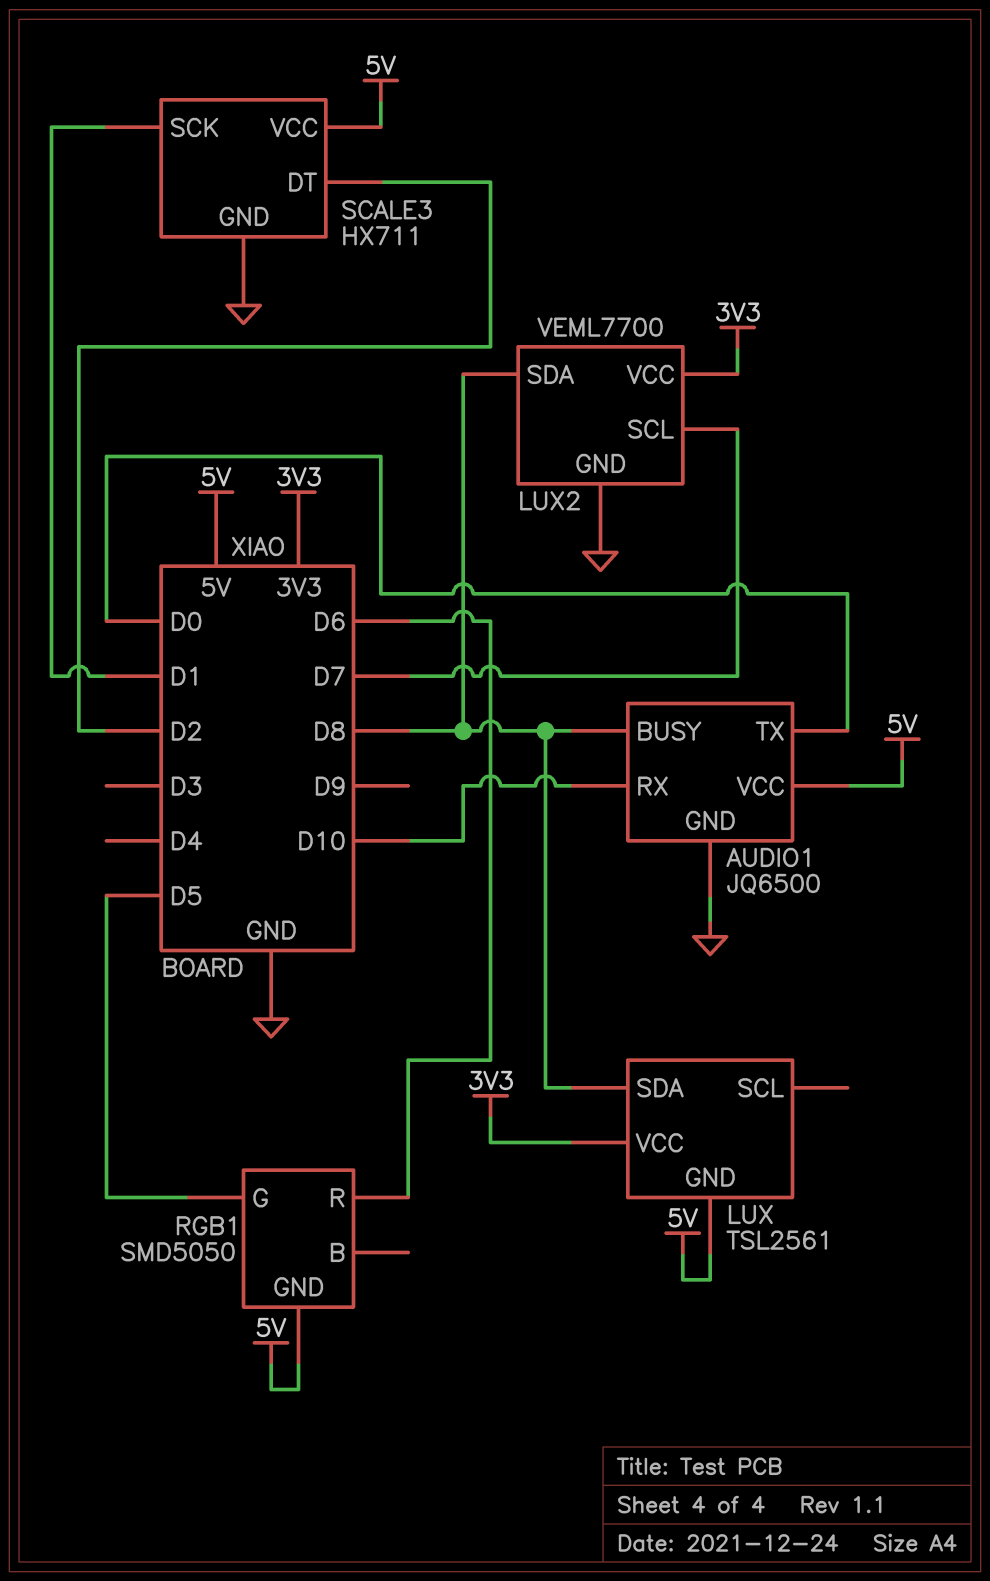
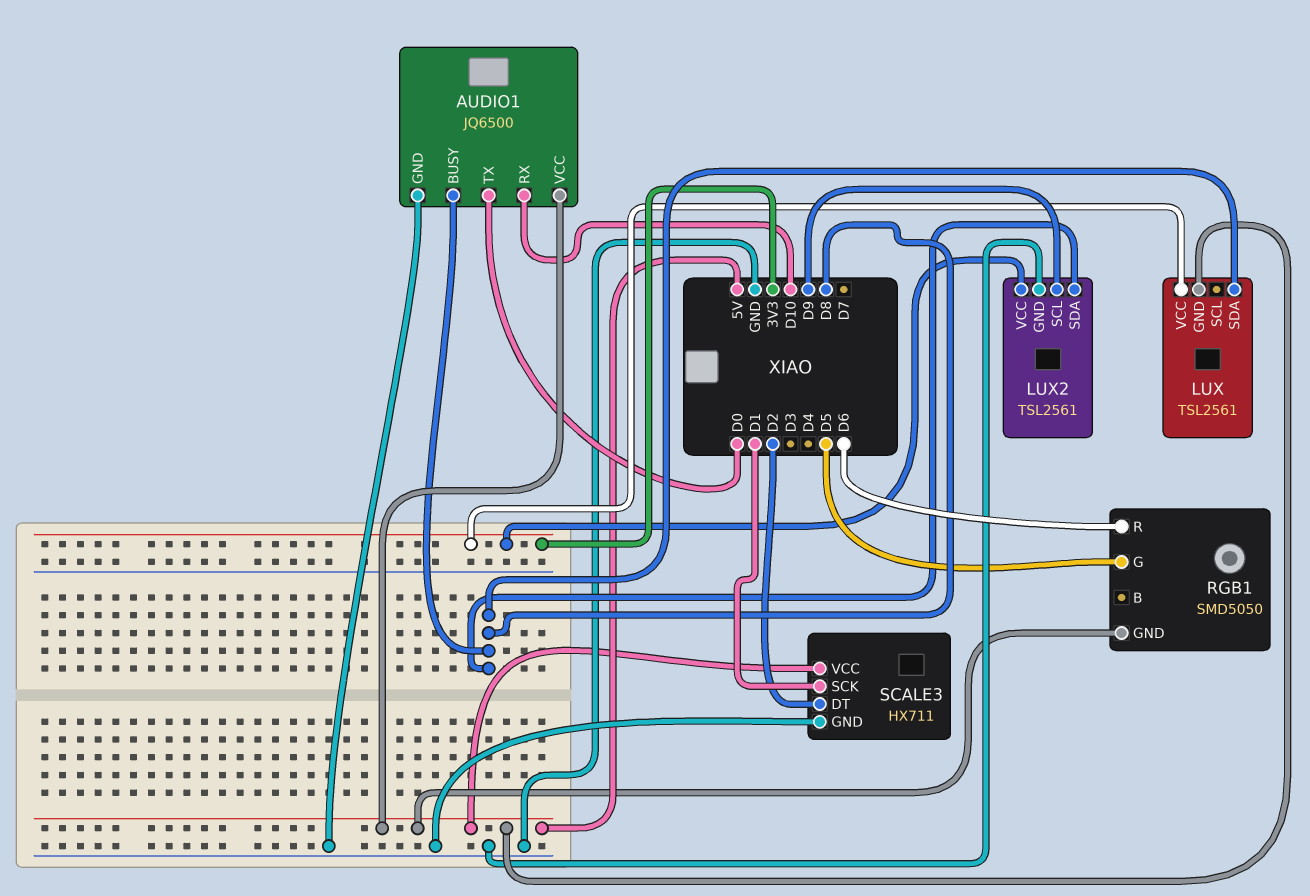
LUX2: VEML7700 -> TSL2561
LUX2 pin SCL: D7 -> D9

